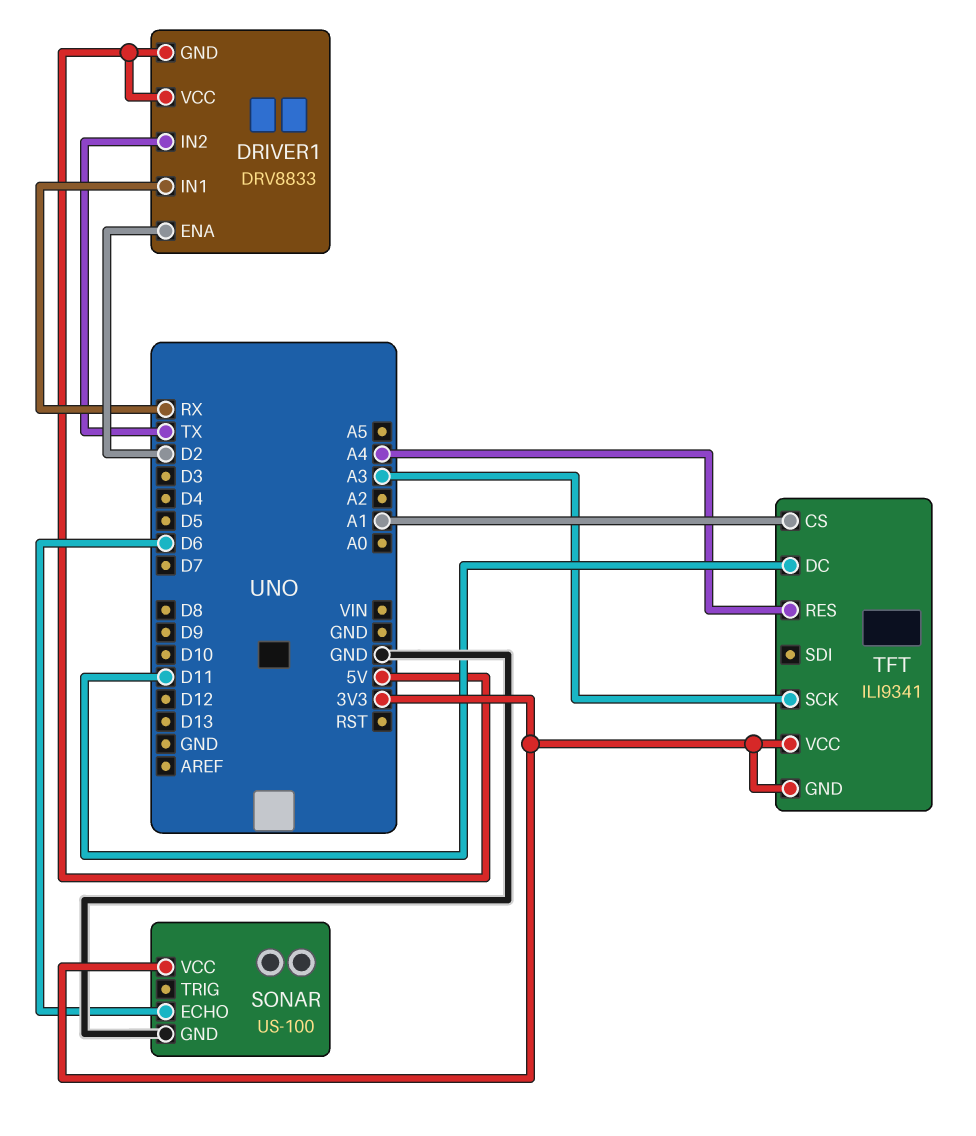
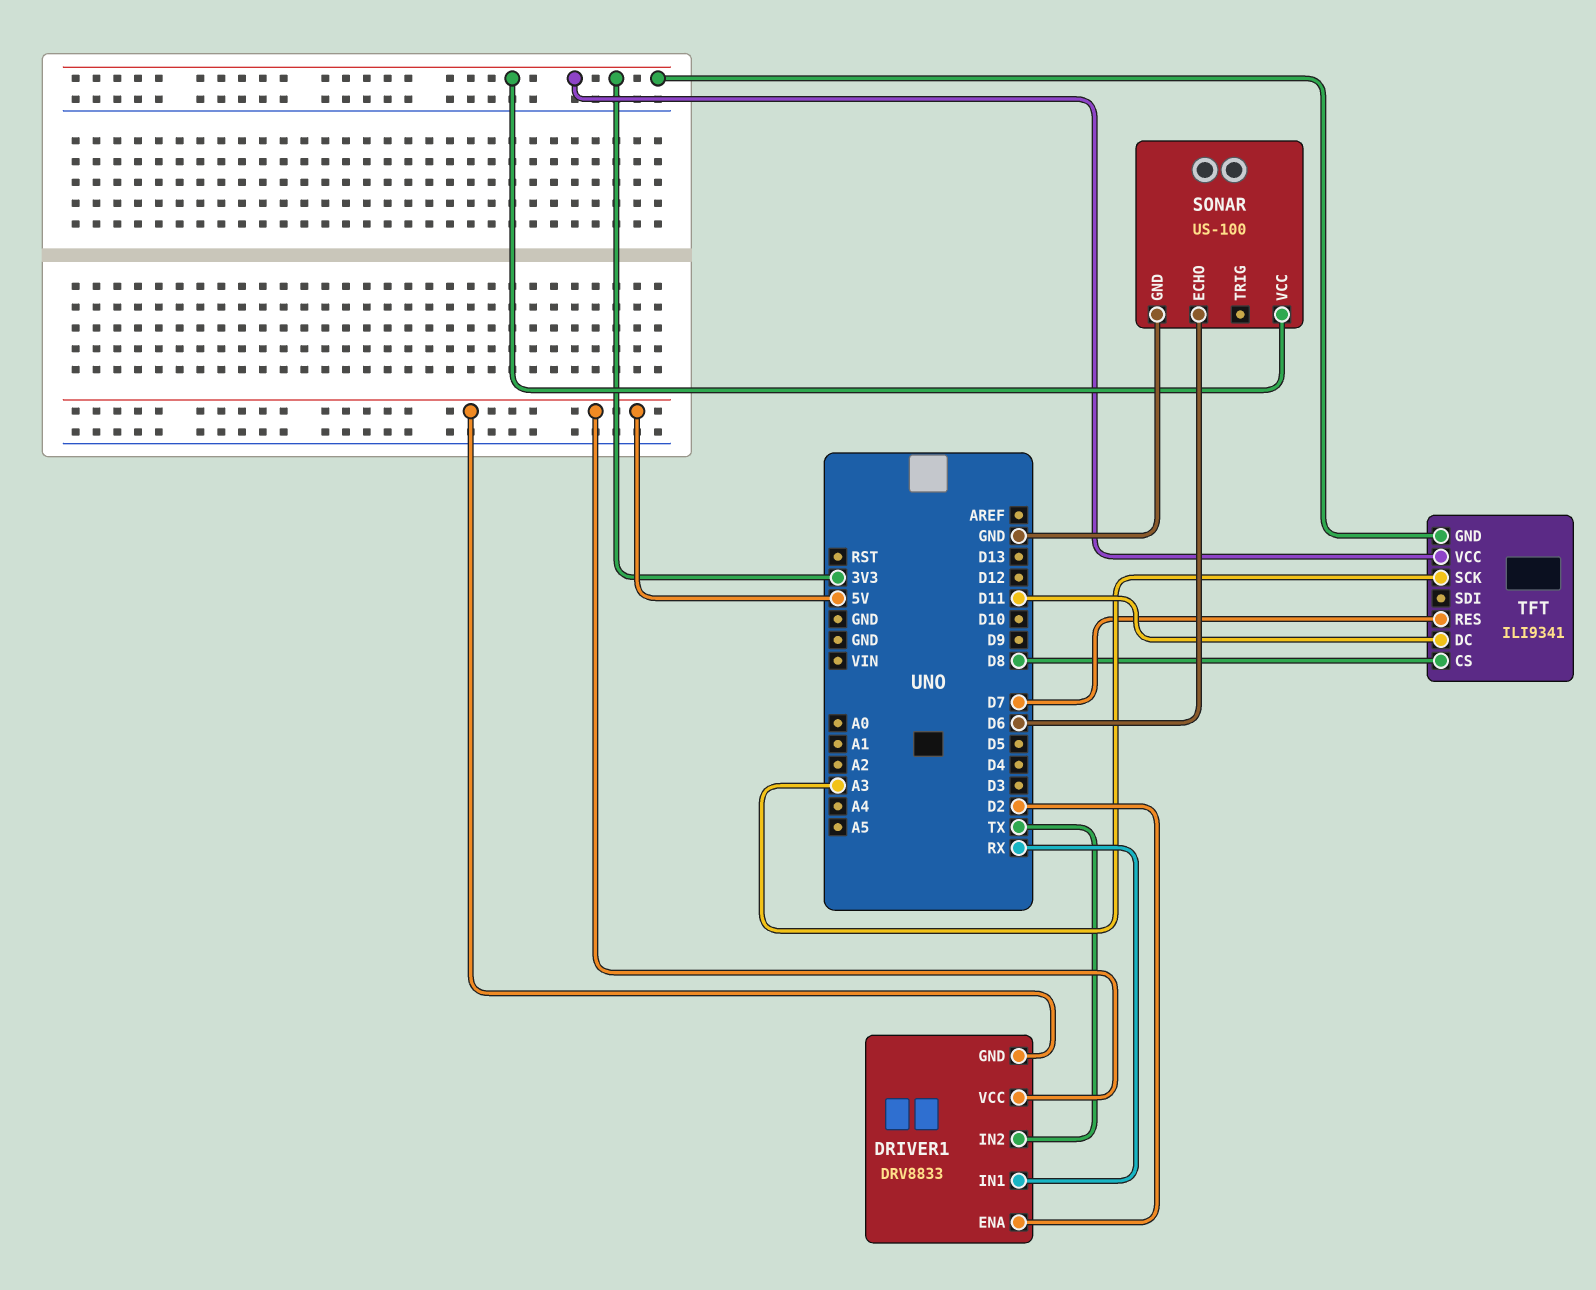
TFT pin CS: A1 -> D8
TFT pin RES: A4 -> D7

